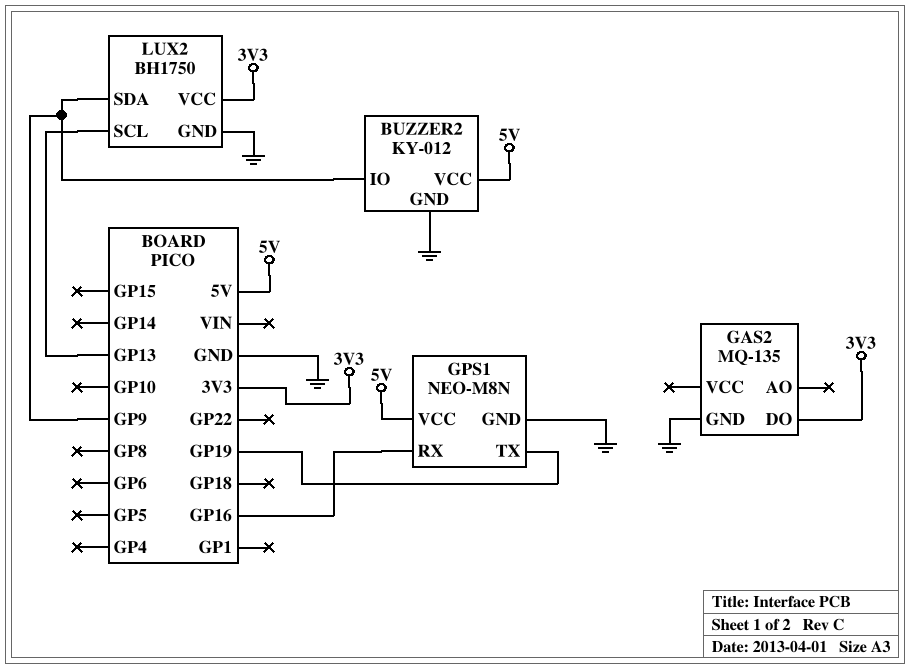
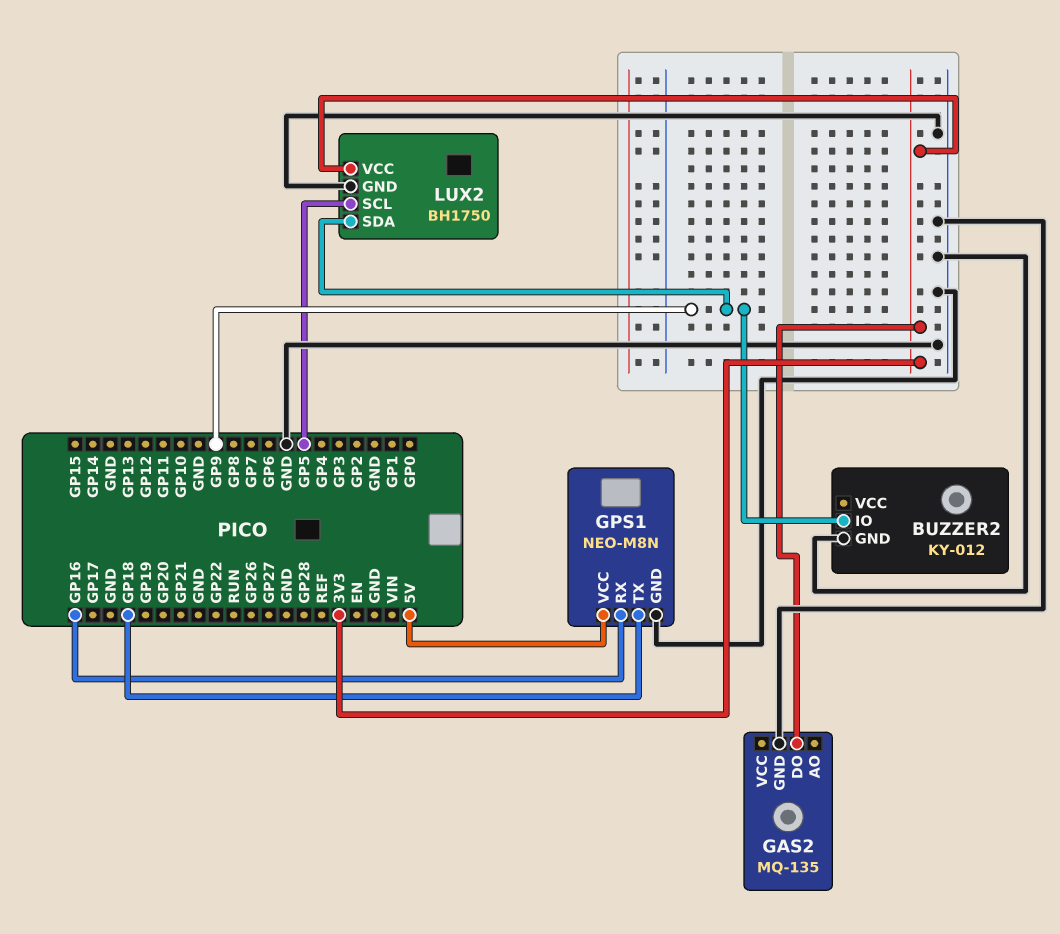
BUZZER2 pin VCC: 5V -> none
GPS1 pin TX: GP19 -> GP18
LUX2 pin SCL: GP13 -> GP5

